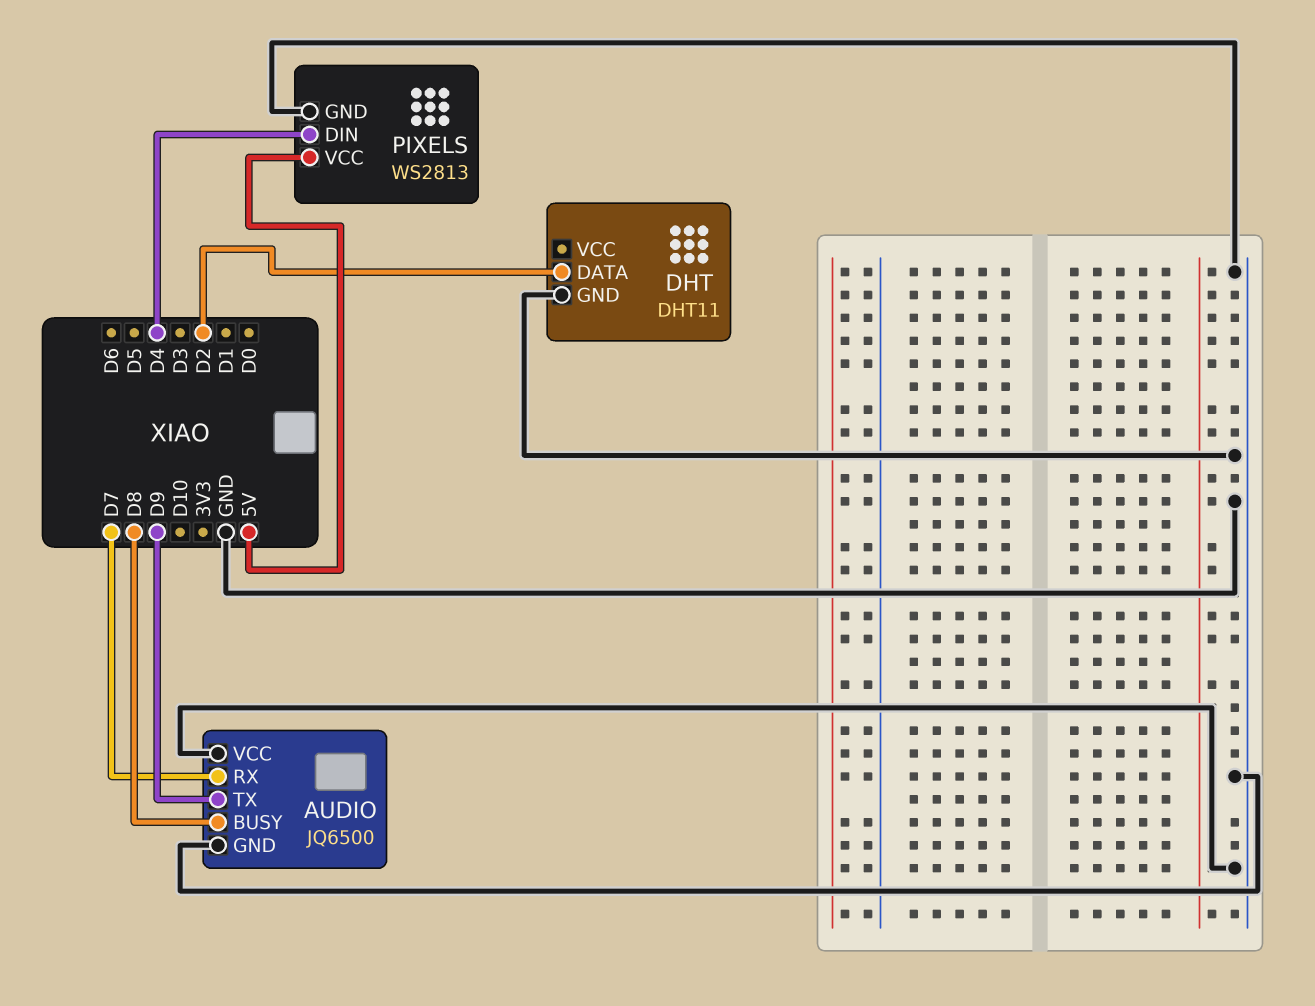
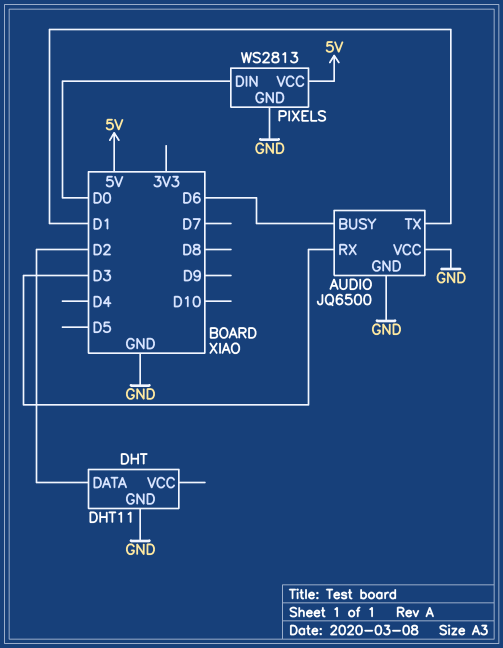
AUDIO pin BUSY: D8 -> D6
AUDIO pin RX: D7 -> D3
AUDIO pin TX: D9 -> D1
PIXELS pin DIN: D4 -> D0

